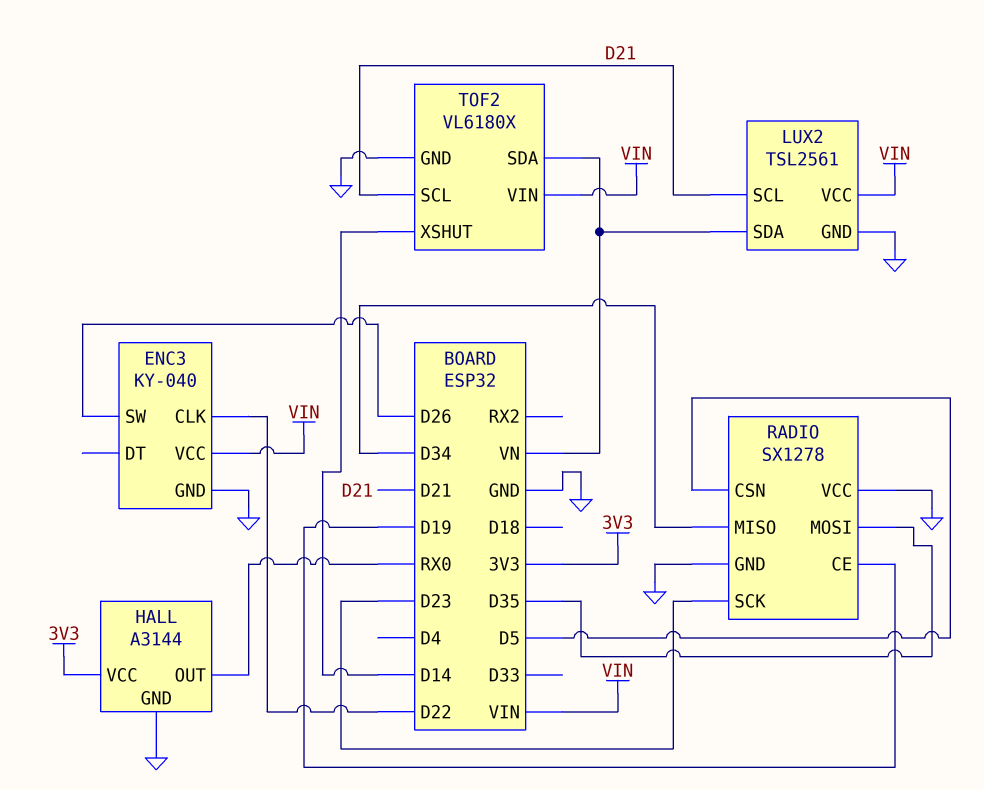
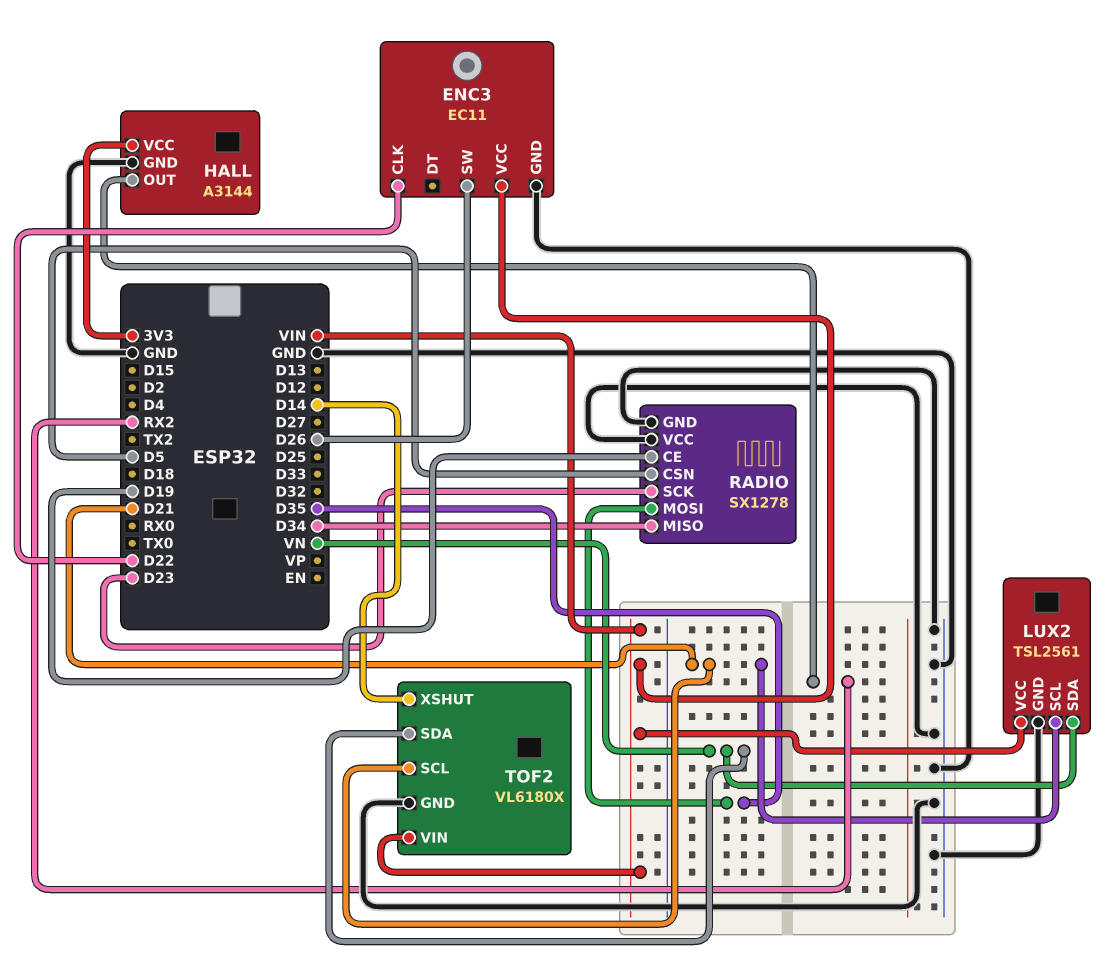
ENC3: KY-040 -> EC11
HALL pin OUT: RX0 -> RX2

